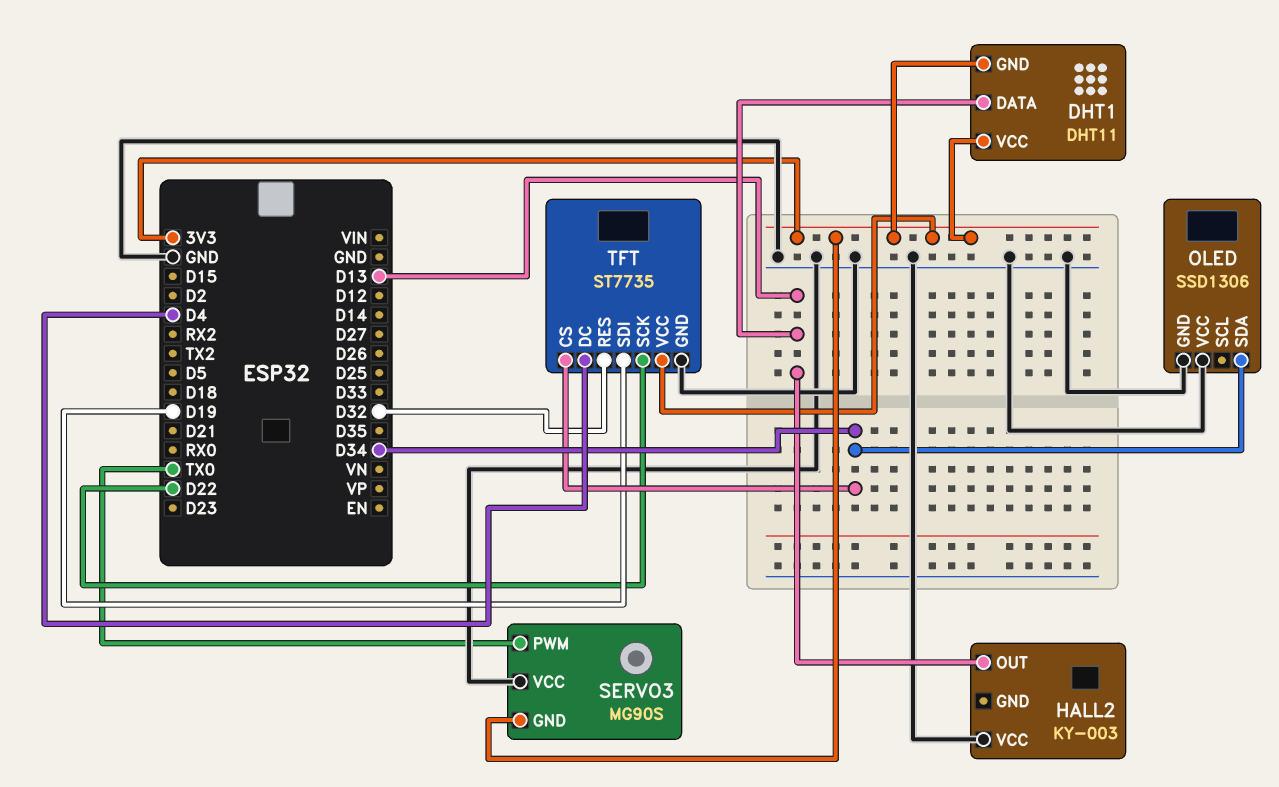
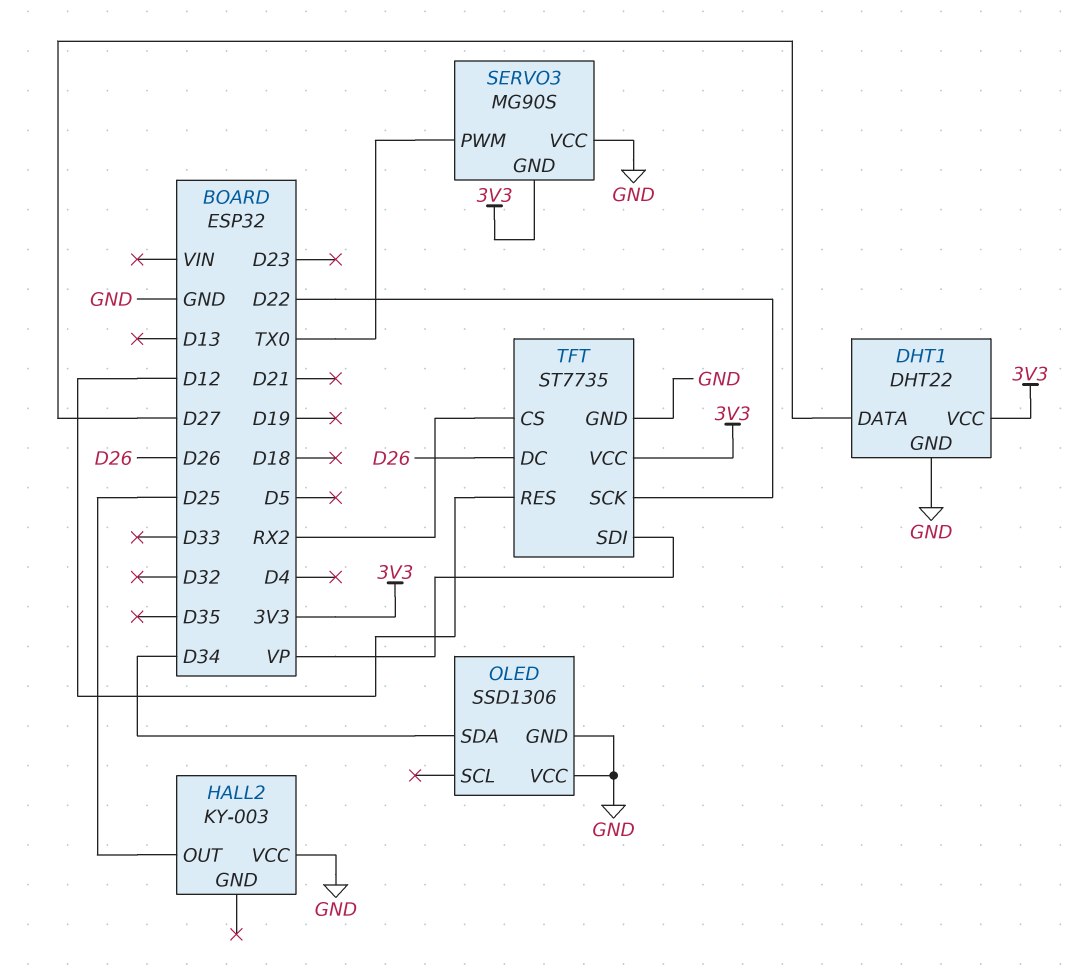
DHT1: DHT11 -> DHT22
DHT1 pin DATA: D13 -> D27
DHT1 pin GND: 3V3 -> GND
HALL2 pin OUT: D13 -> D25
TFT pin CS: D34 -> RX2
TFT pin DC: D4 -> D26
TFT pin RES: D32 -> D12
TFT pin SDI: D19 -> VP

